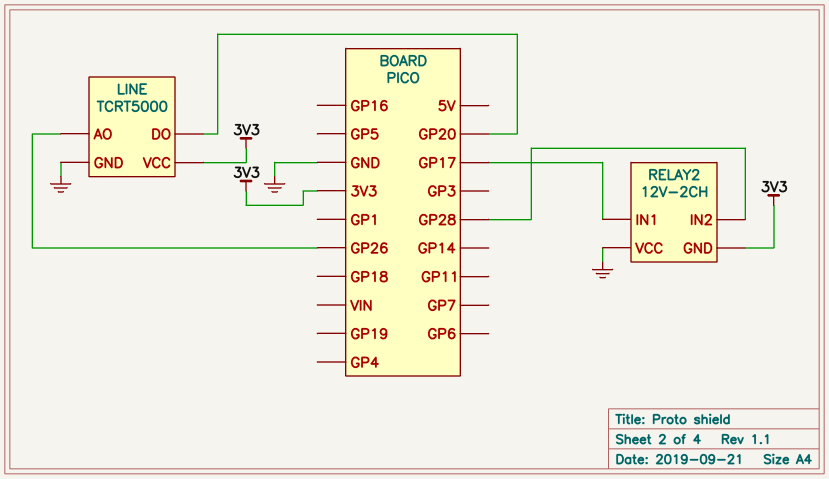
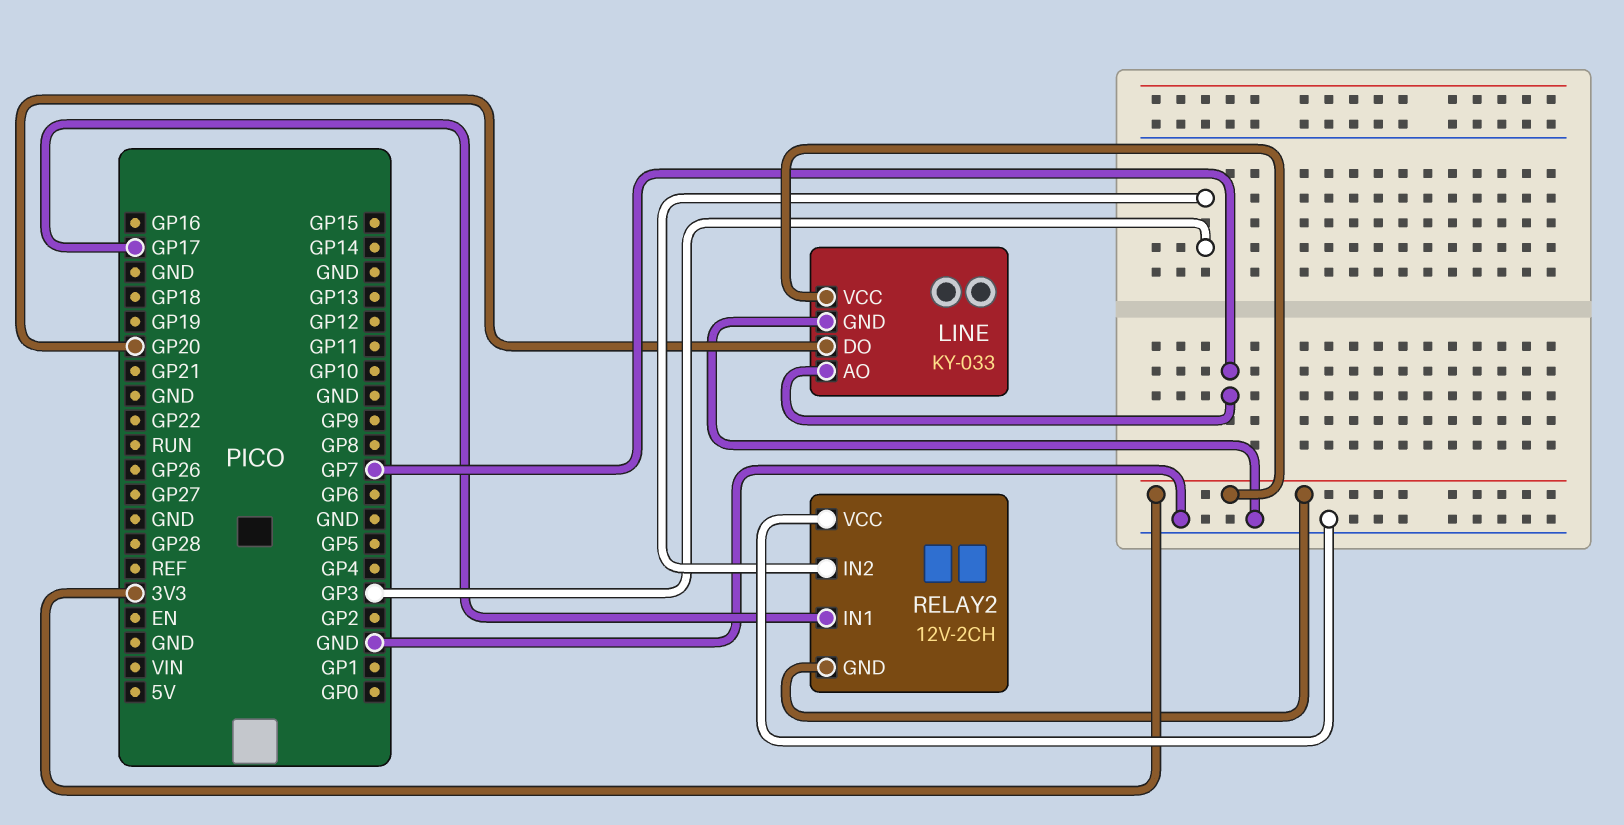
LINE: TCRT5000 -> KY-033
LINE pin AO: GP26 -> GP7
RELAY2 pin IN2: GP28 -> GP3

